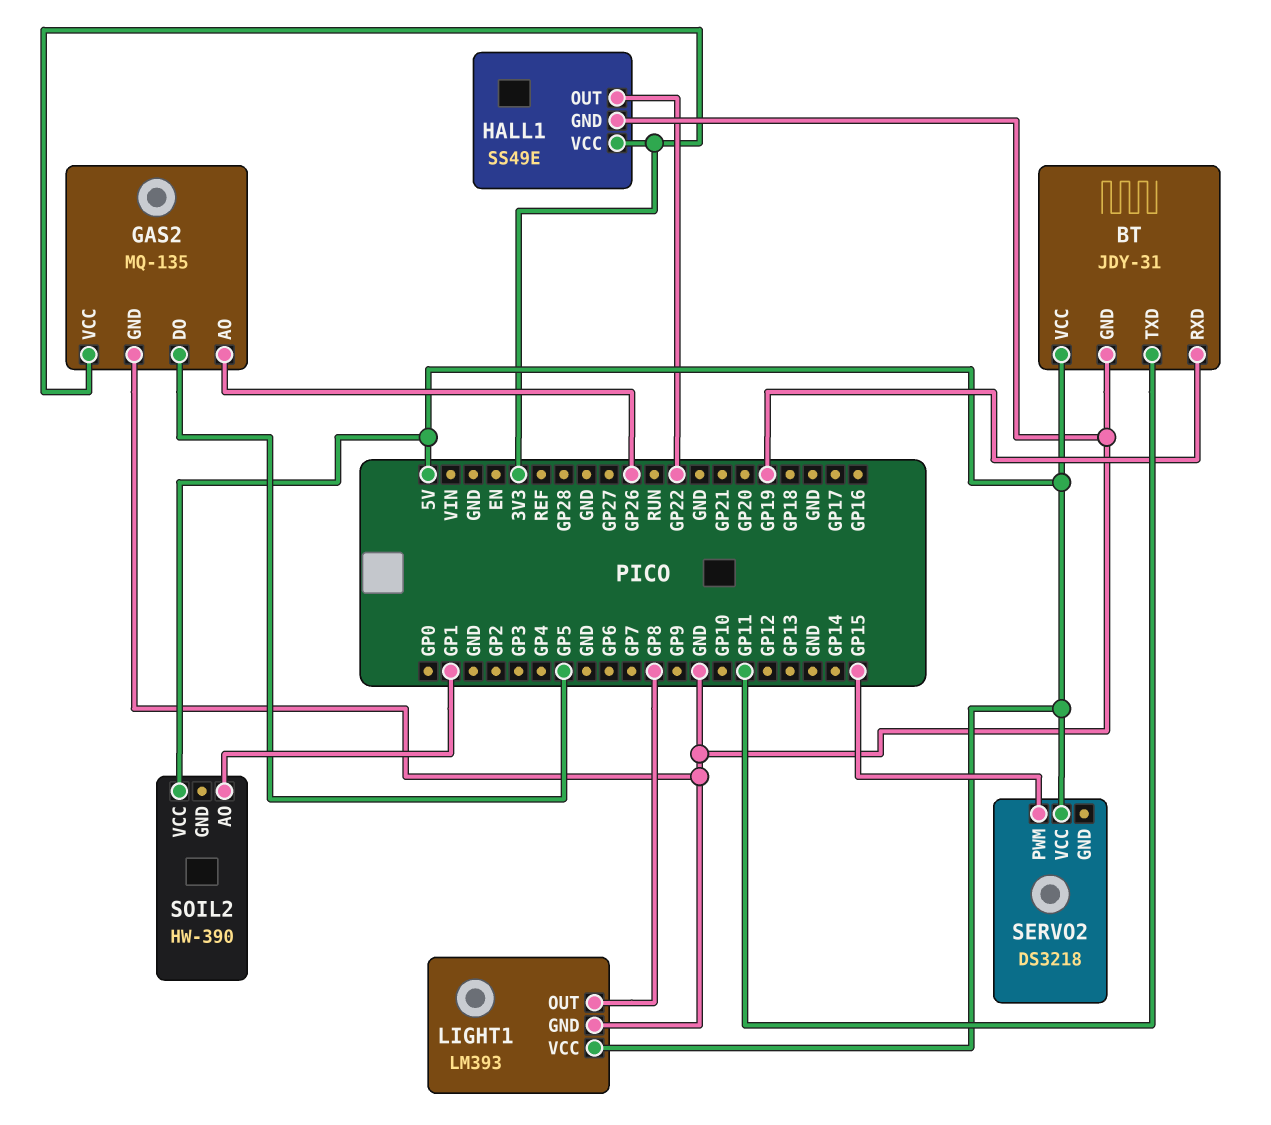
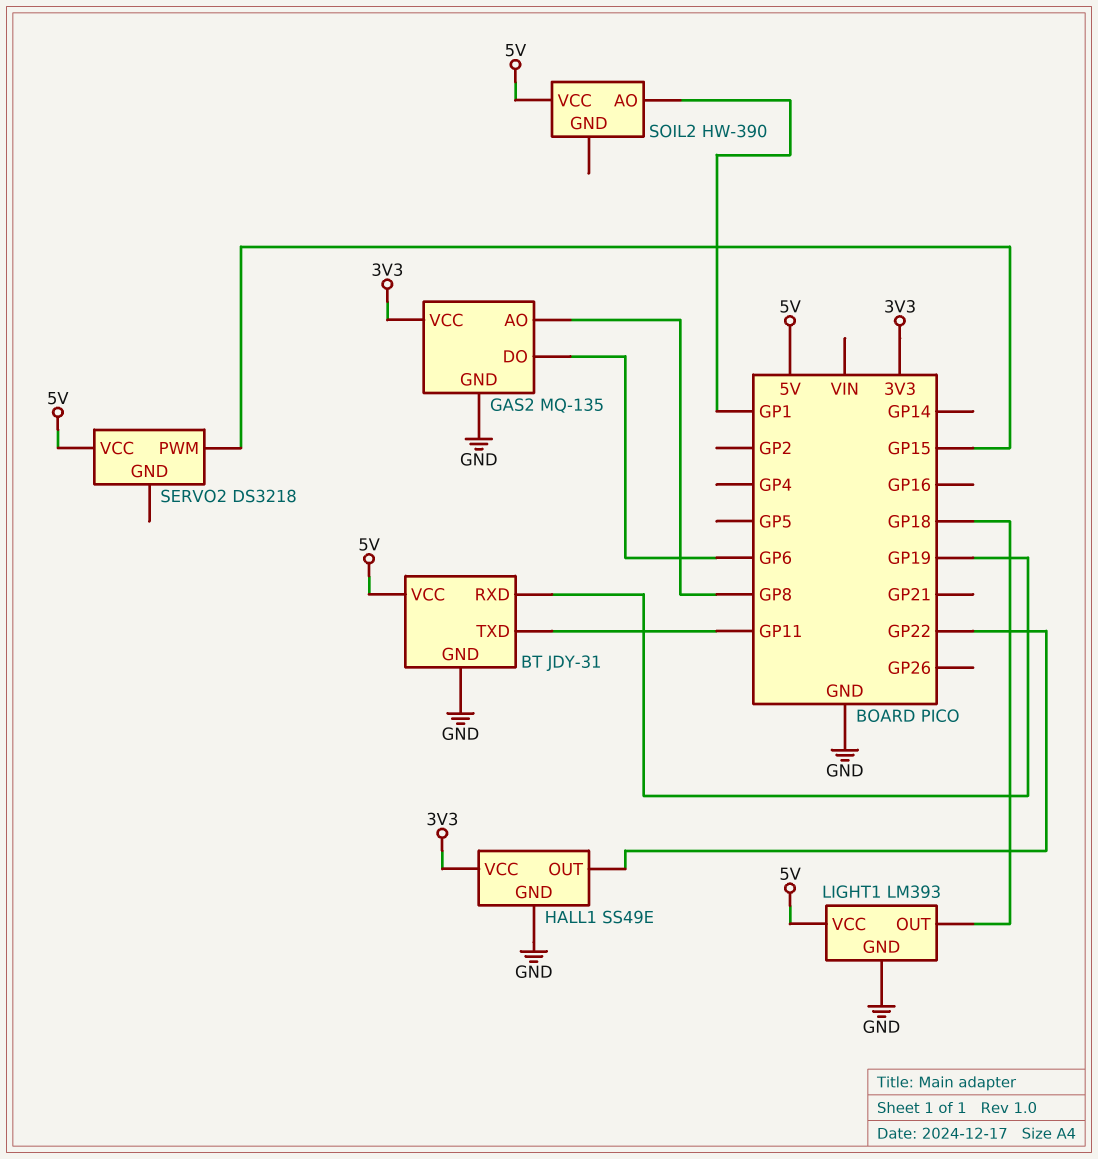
GAS2 pin AO: GP26 -> GP8
GAS2 pin DO: GP5 -> GP6
LIGHT1 pin OUT: GP8 -> GP18

